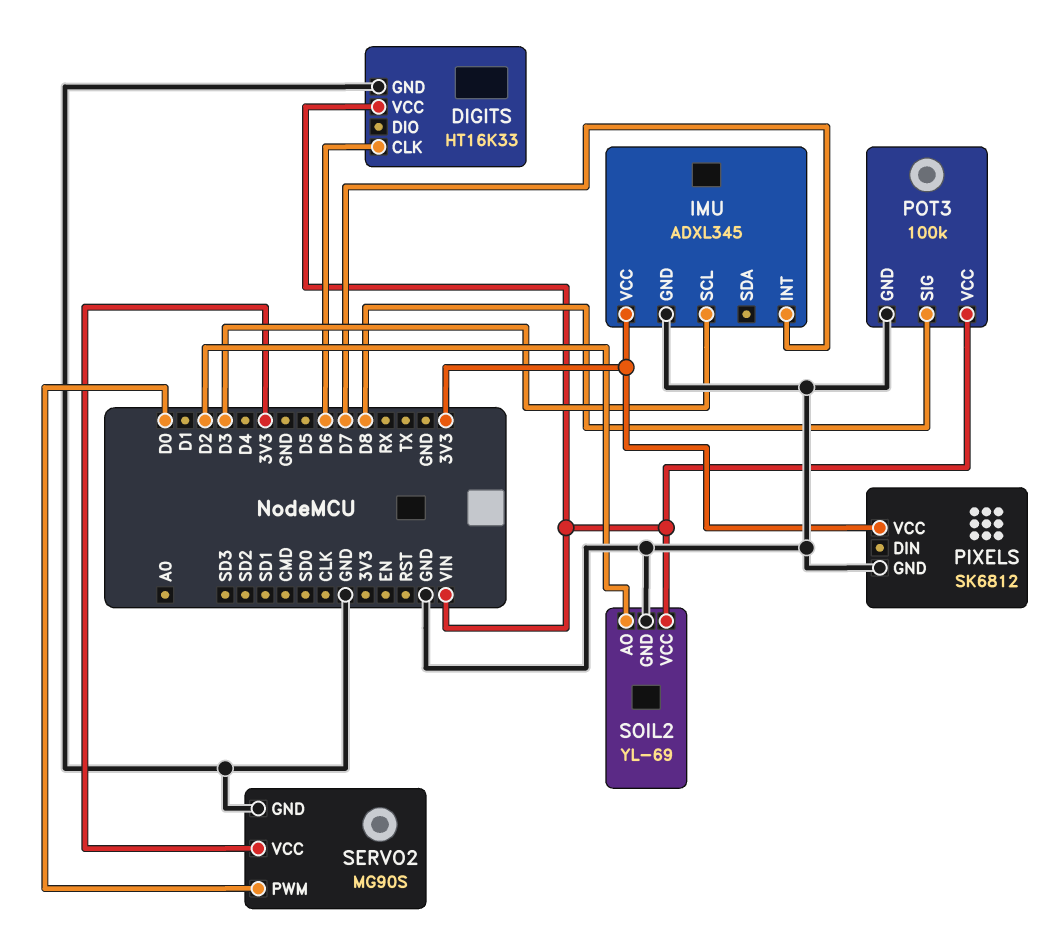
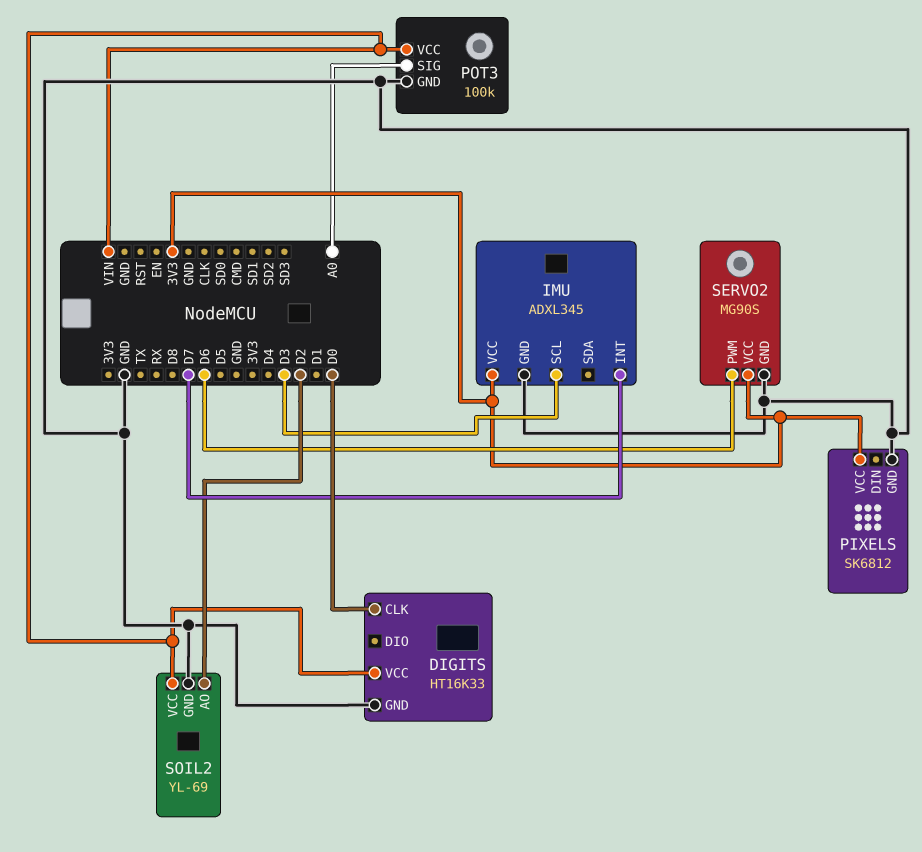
DIGITS pin CLK: D6 -> D0
POT3 pin SIG: D8 -> A0
SERVO2 pin PWM: D0 -> D6

